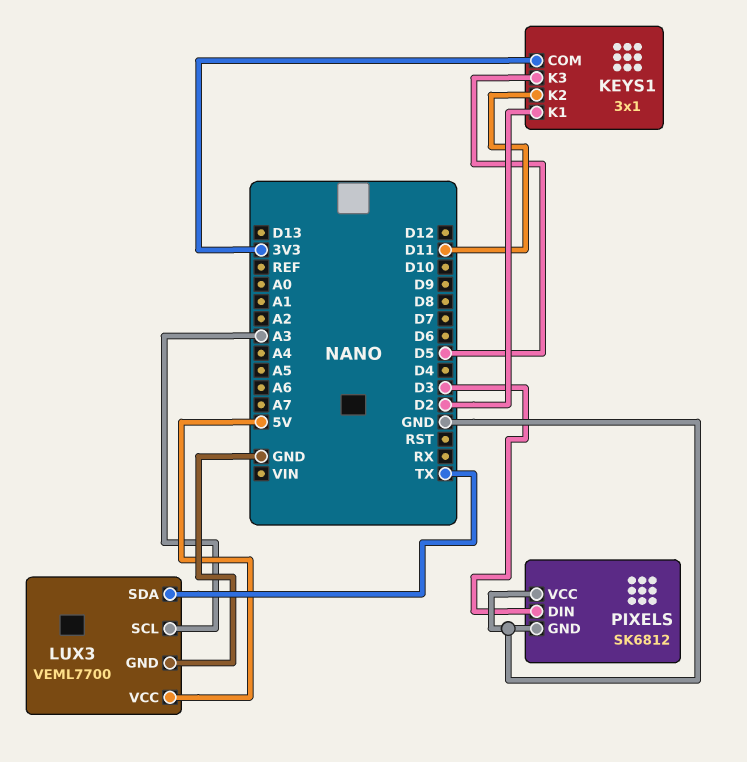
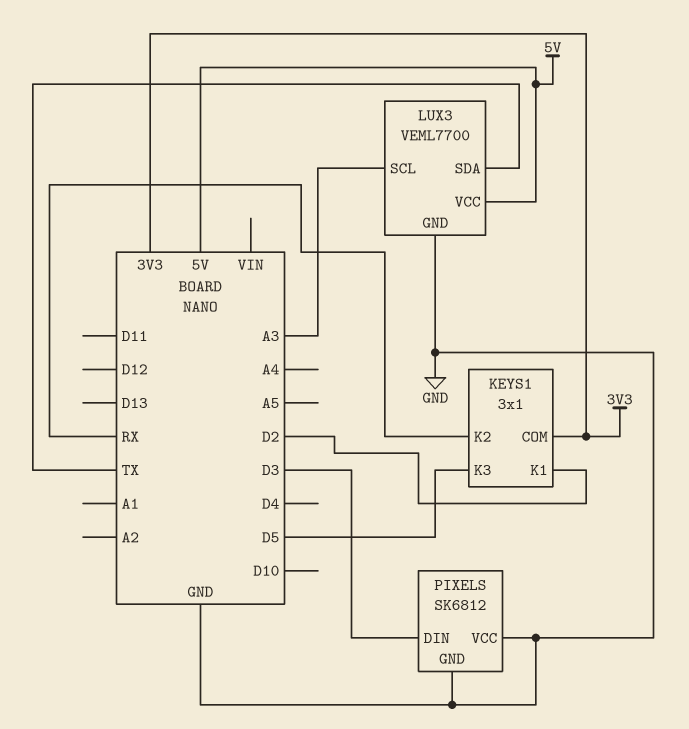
KEYS1 pin K2: D11 -> RX

